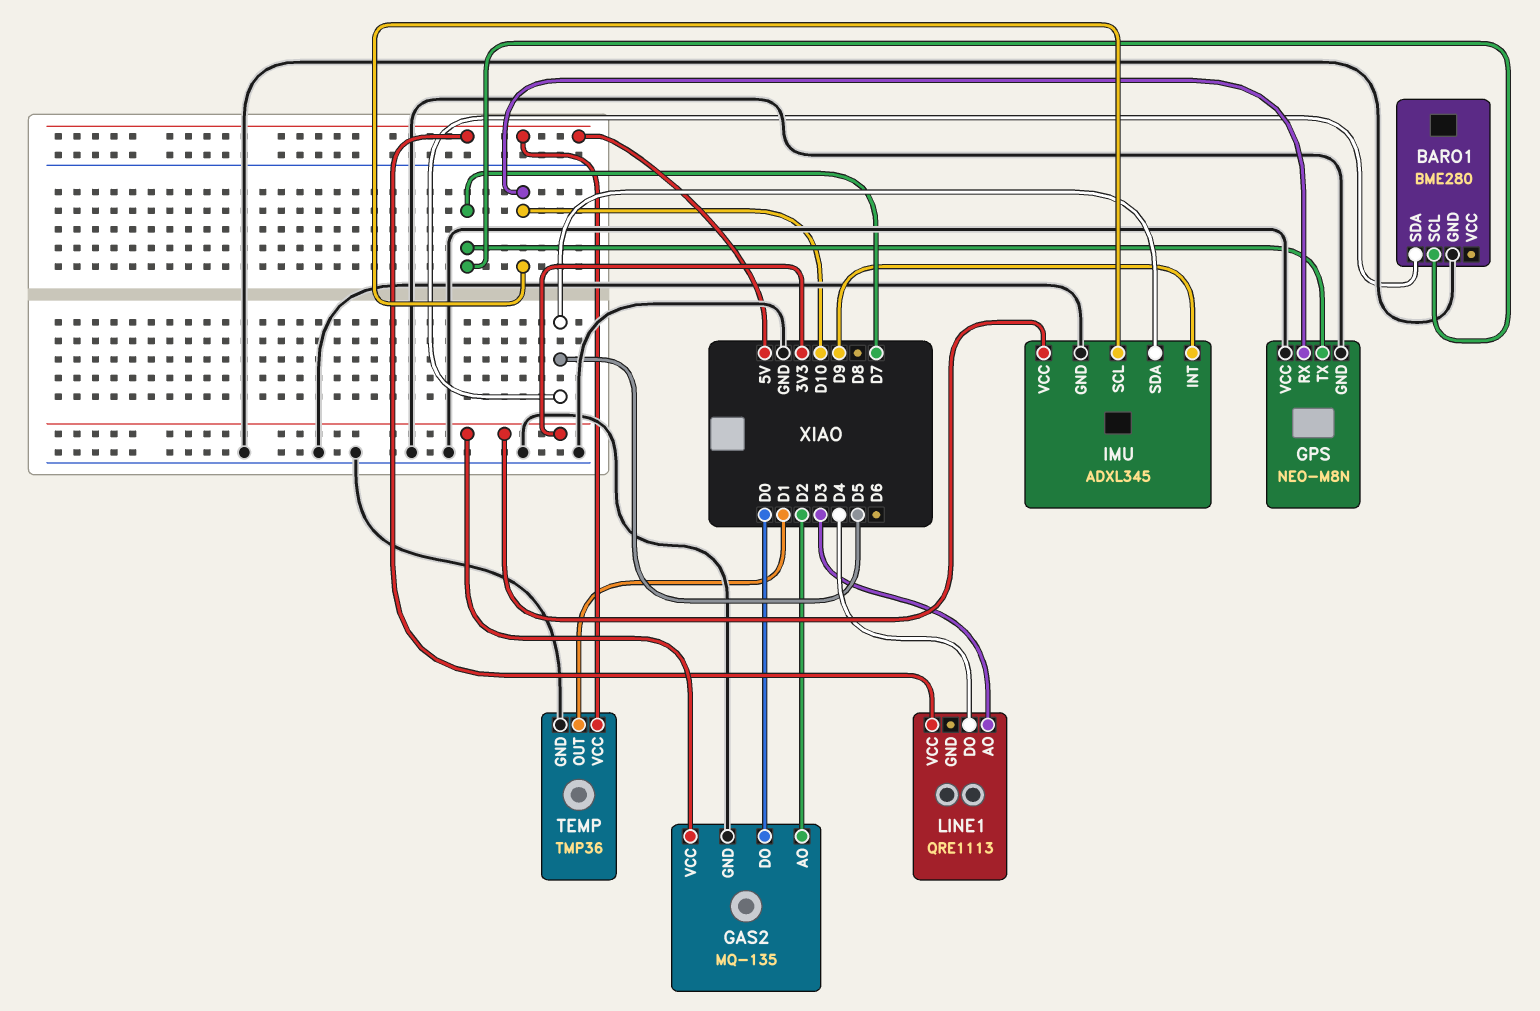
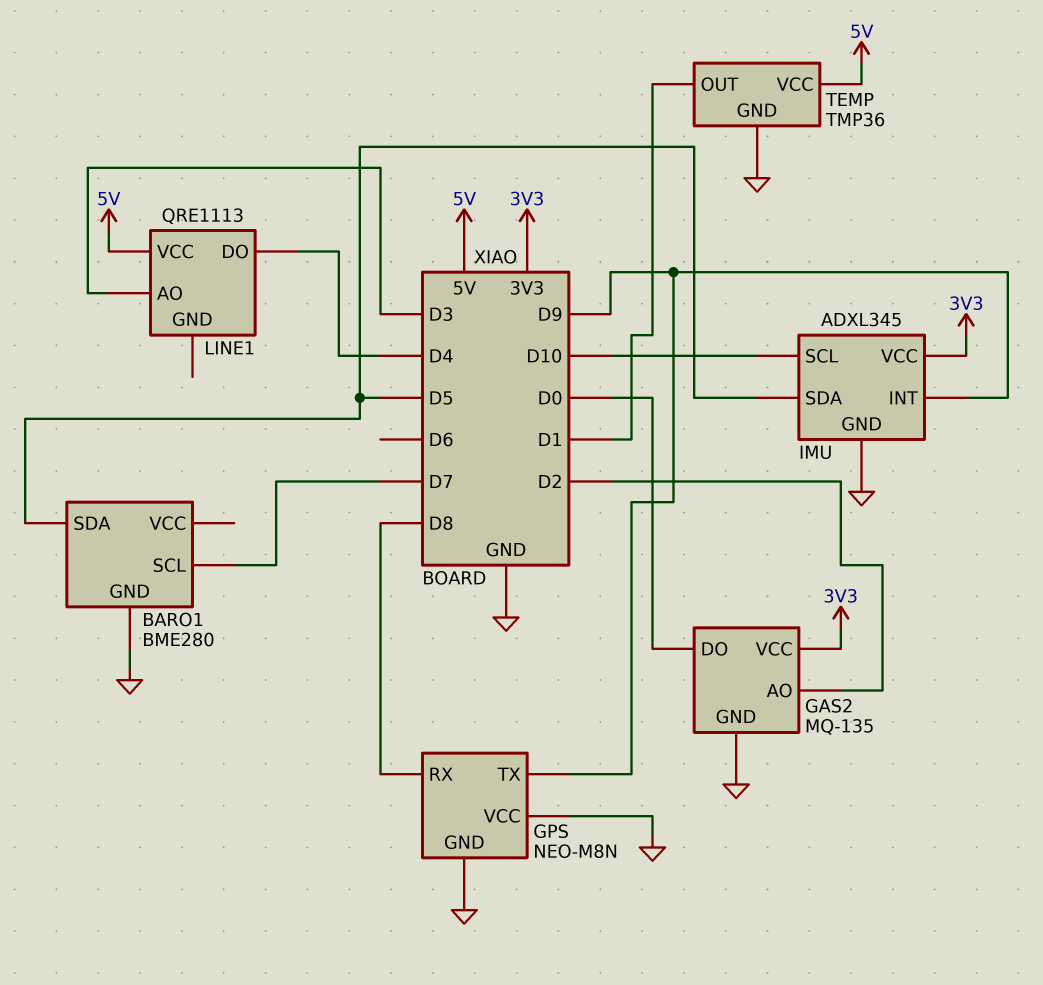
GPS pin RX: D10 -> D8
GPS pin TX: D7 -> D9

